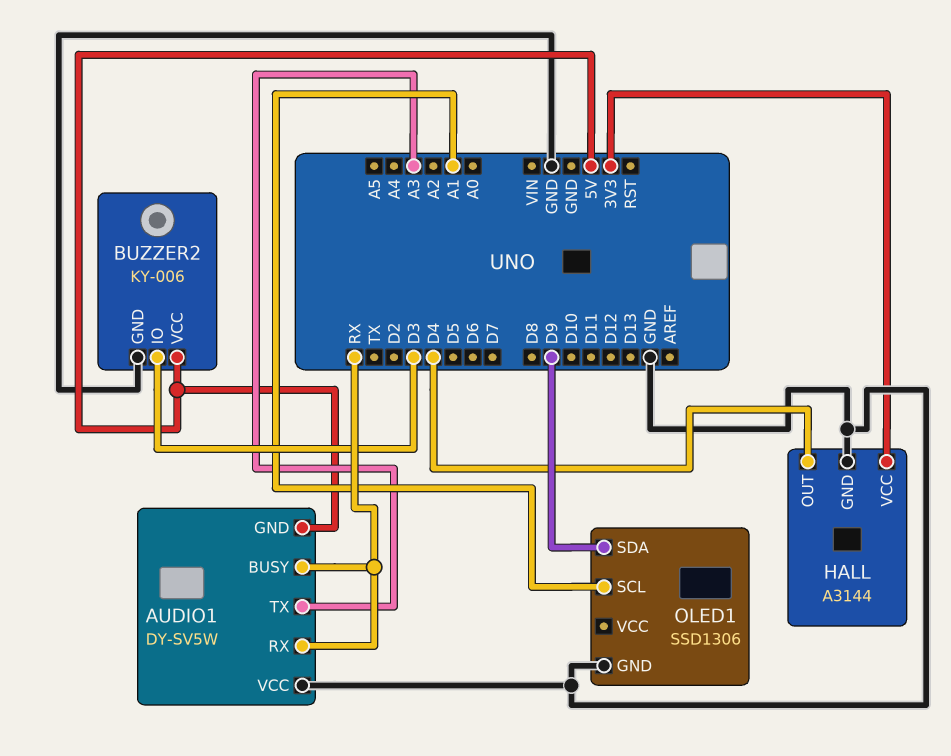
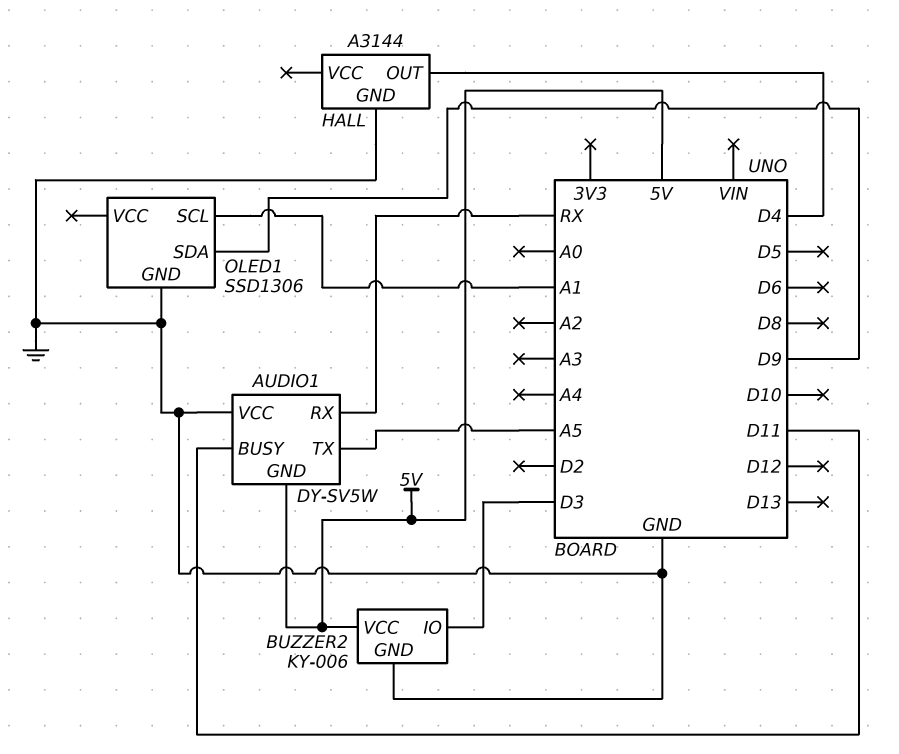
AUDIO1 pin BUSY: RX -> D11
AUDIO1 pin TX: A3 -> A5
HALL pin VCC: 3V3 -> none

